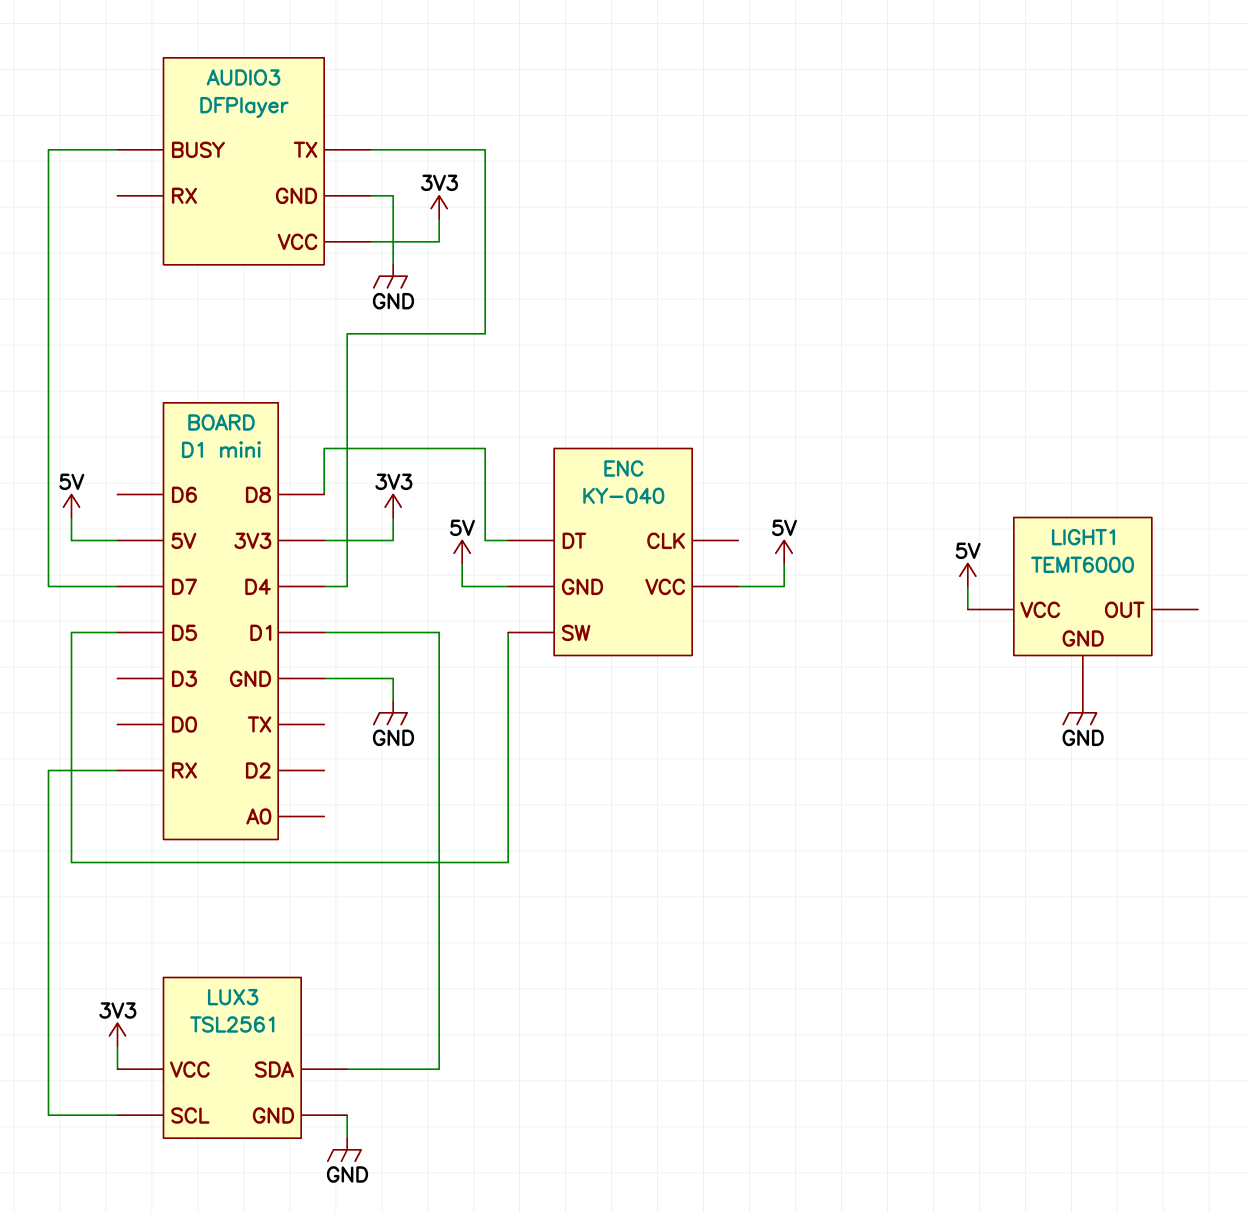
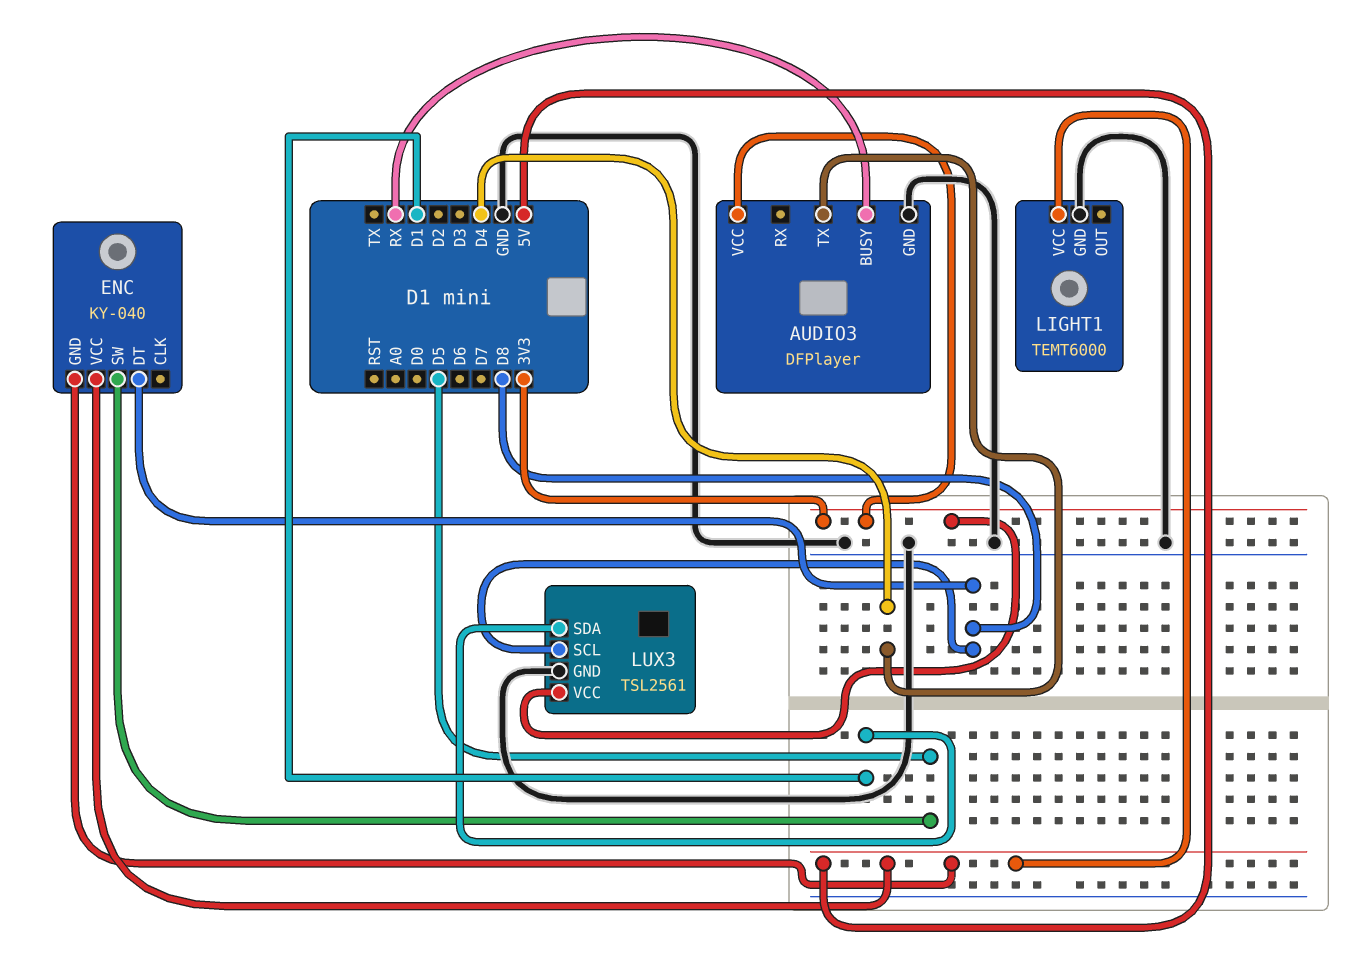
AUDIO3 pin BUSY: D7 -> RX
LUX3 pin SCL: RX -> D8

